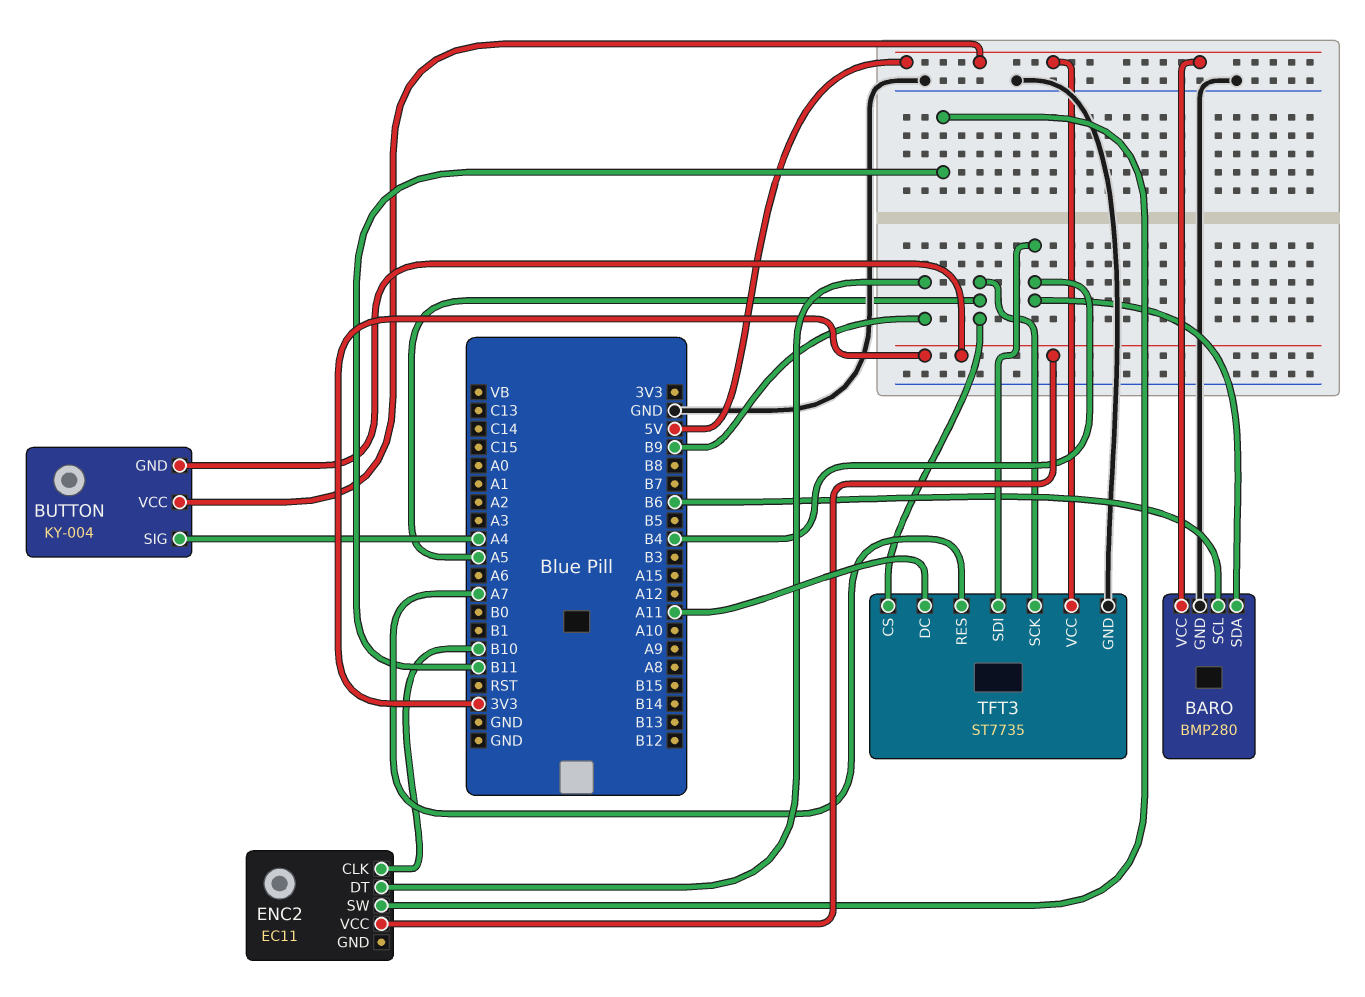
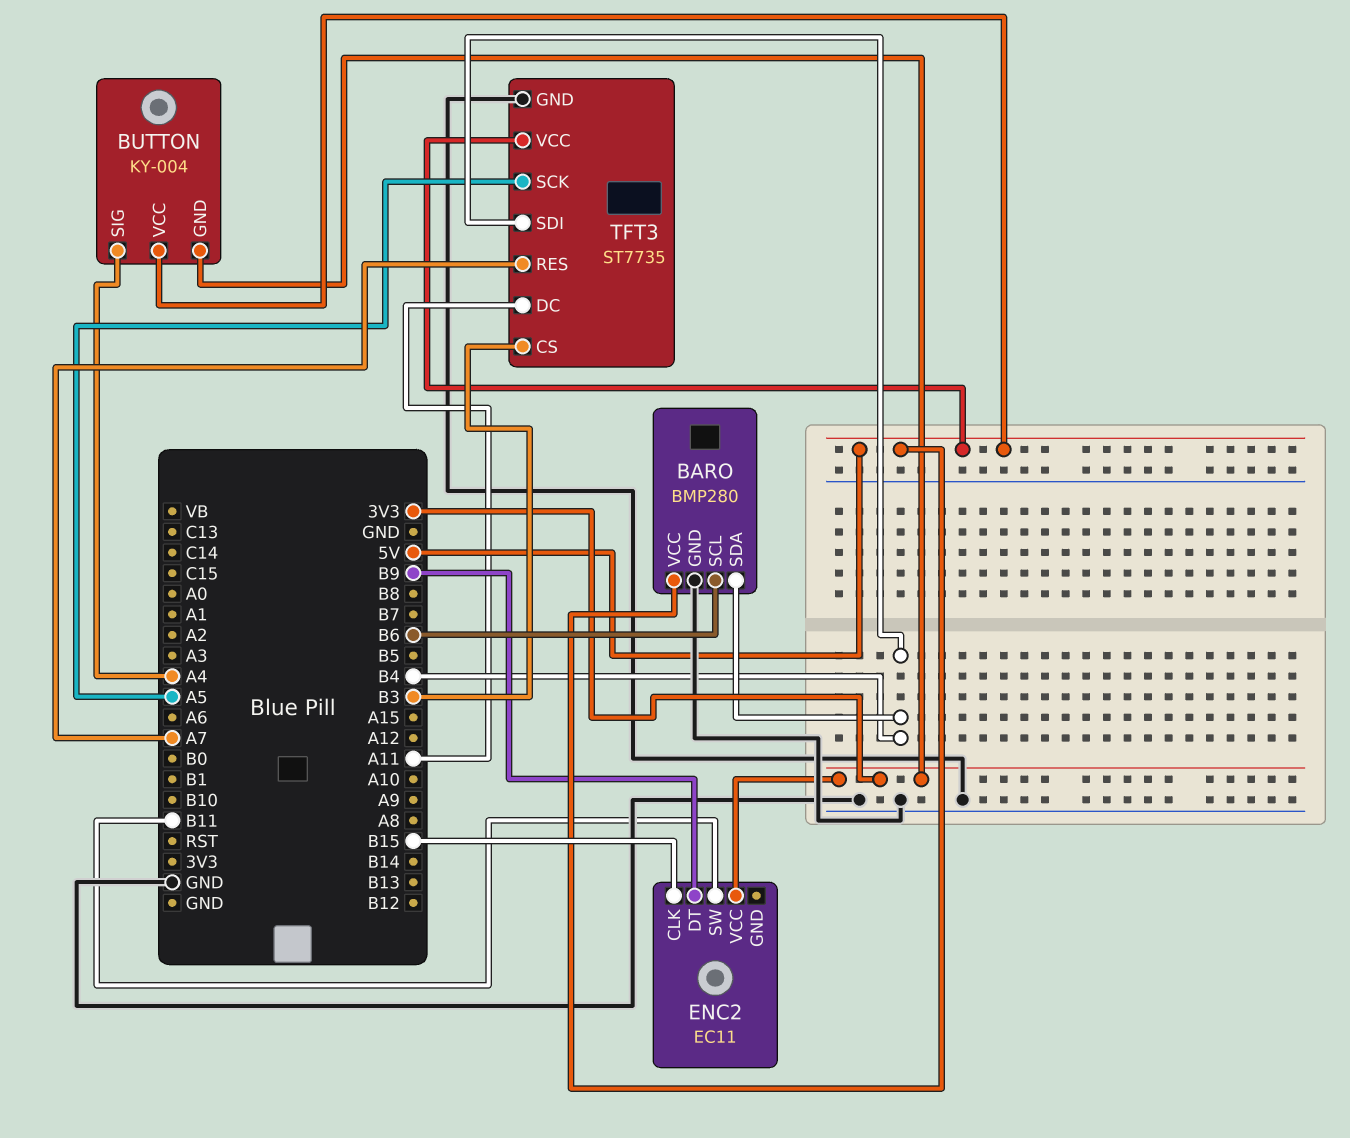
ENC2 pin CLK: B10 -> B15
TFT3 pin CS: A5 -> B3

